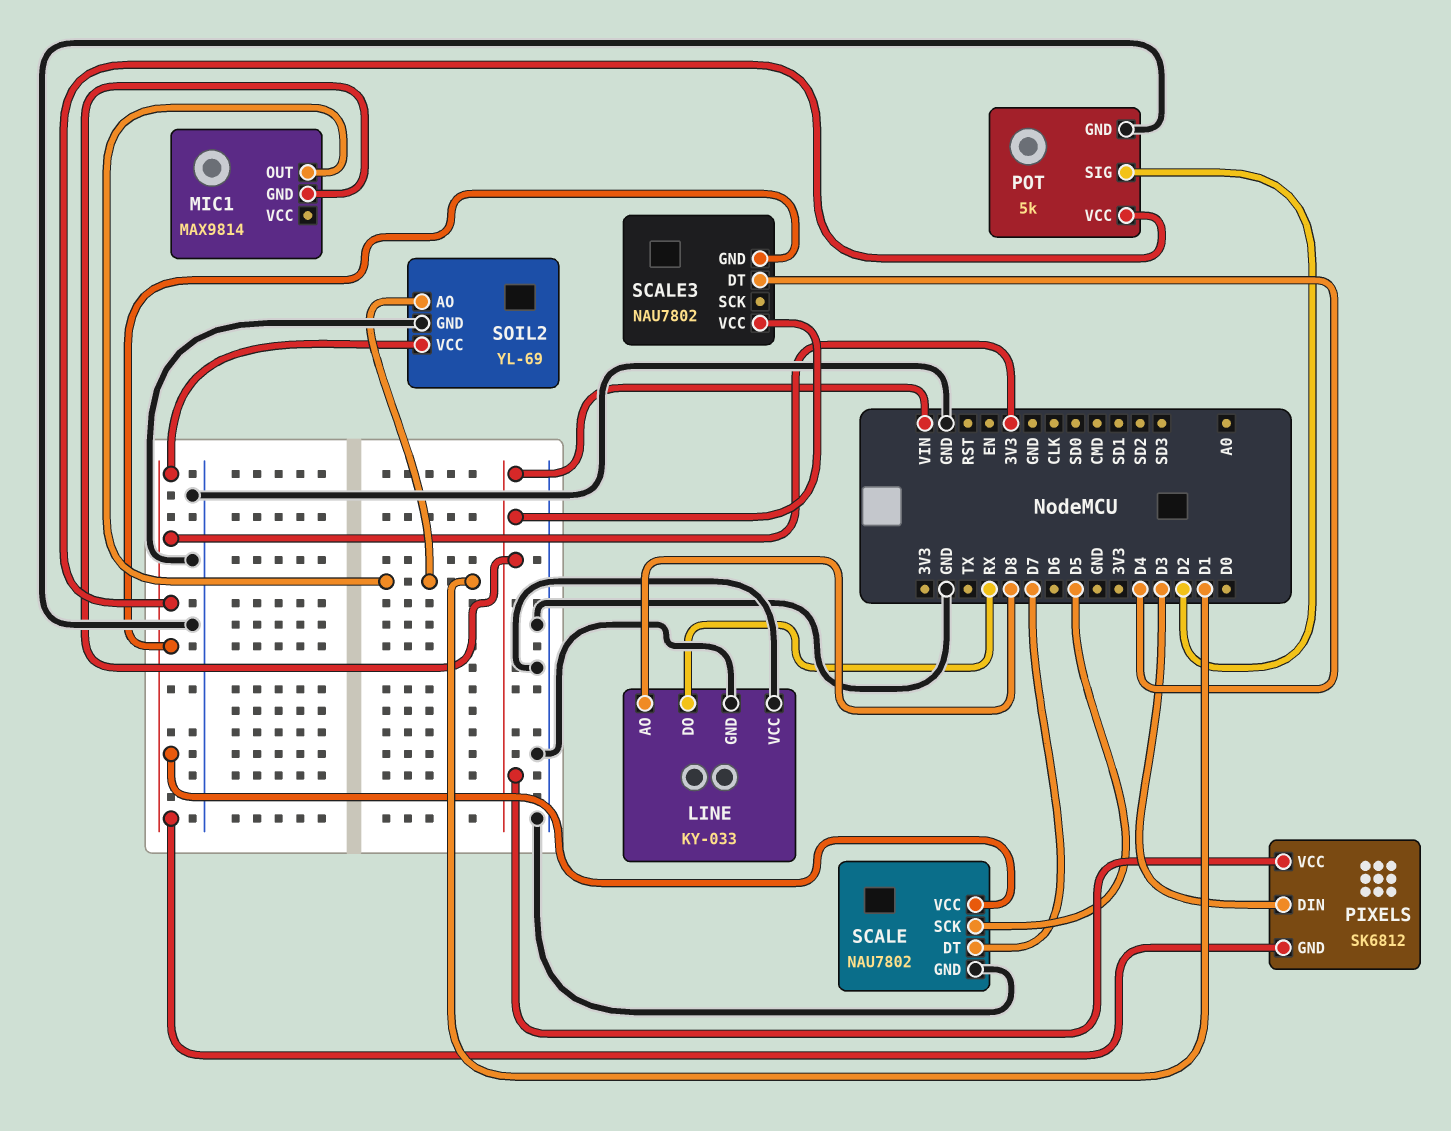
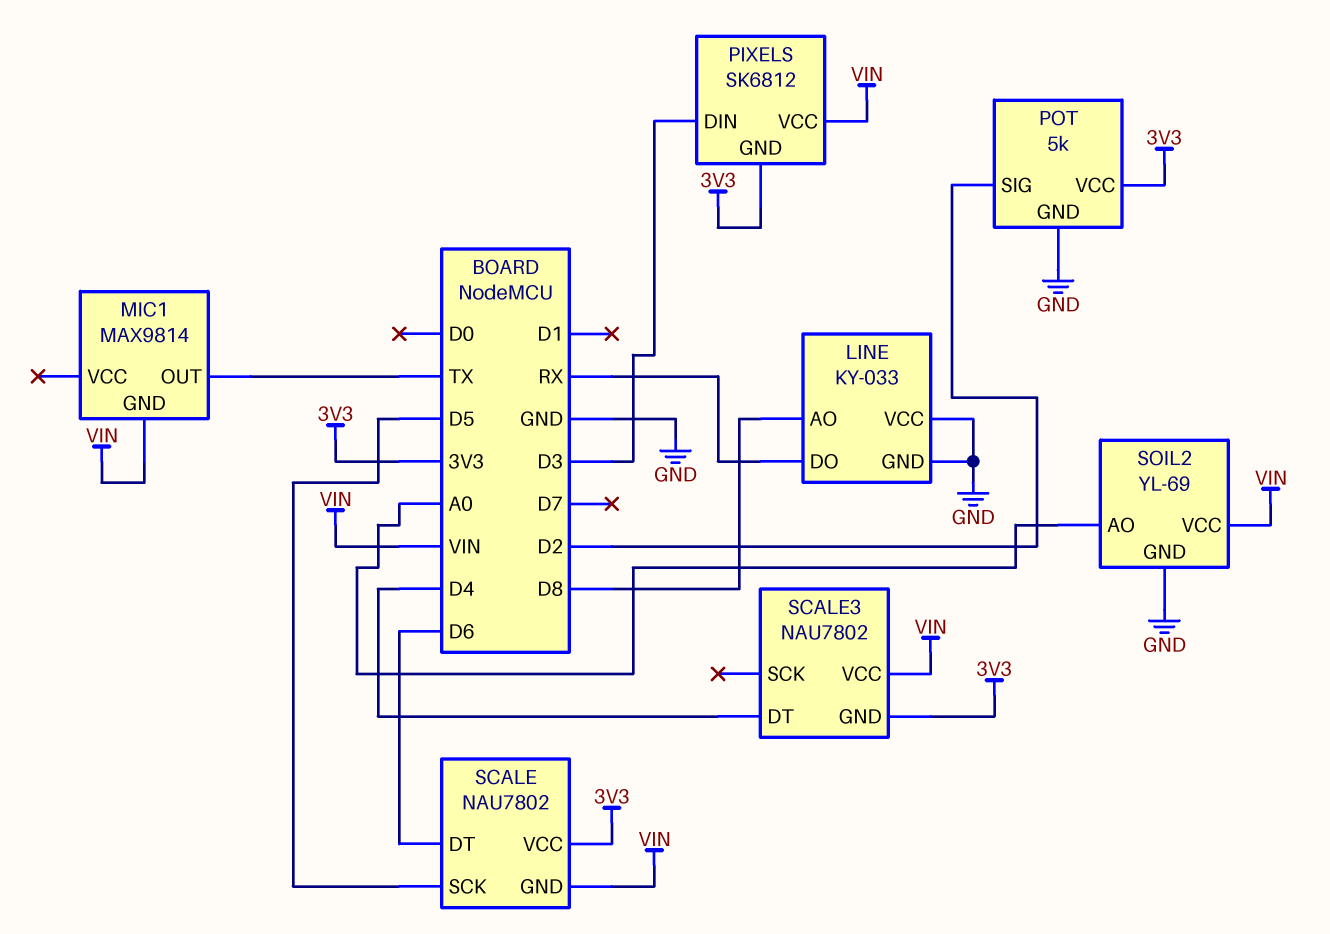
MIC1 pin OUT: D1 -> TX
SCALE pin DT: D7 -> D6
SCALE pin GND: GND -> VIN
SOIL2 pin AO: D1 -> A0
SOIL2 pin VCC: 3V3 -> VIN

